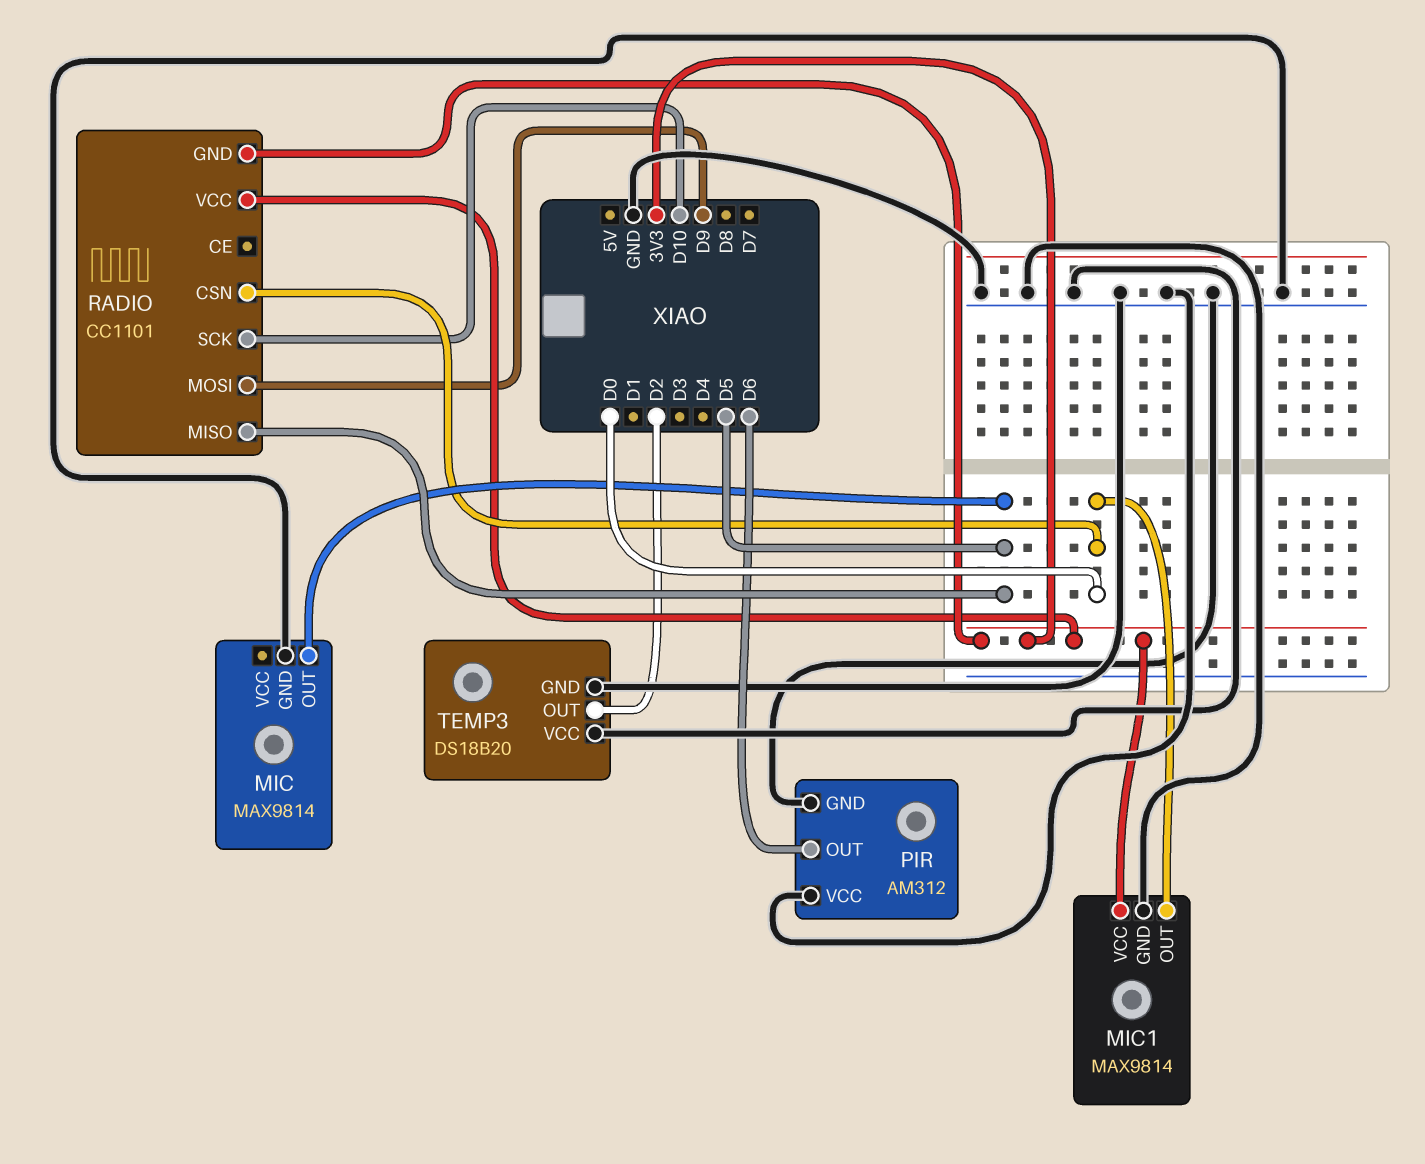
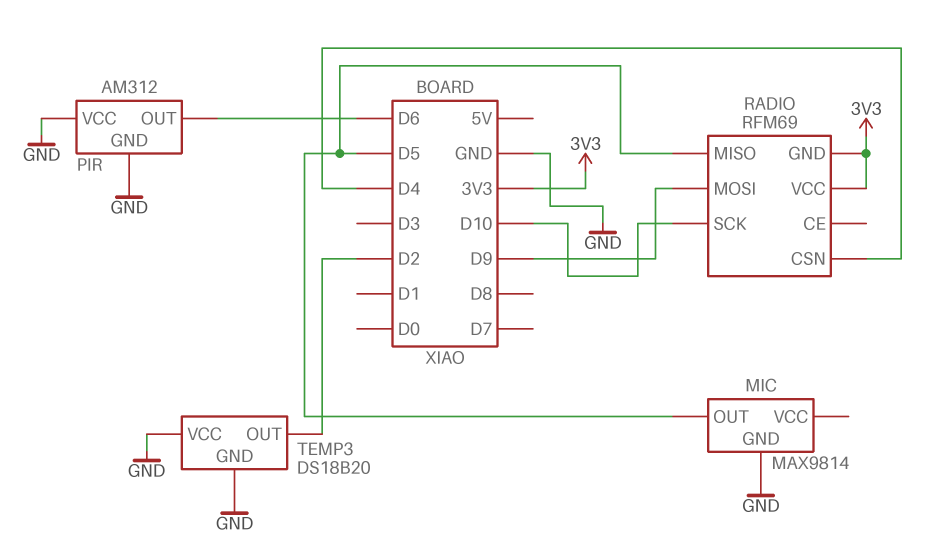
MIC1: MAX9814 -> none
MIC1 pin GND: GND -> none
MIC1 pin OUT: D0 -> none
MIC1 pin VCC: 3V3 -> none
RADIO: CC1101 -> RFM69
RADIO pin CSN: D0 -> D4

